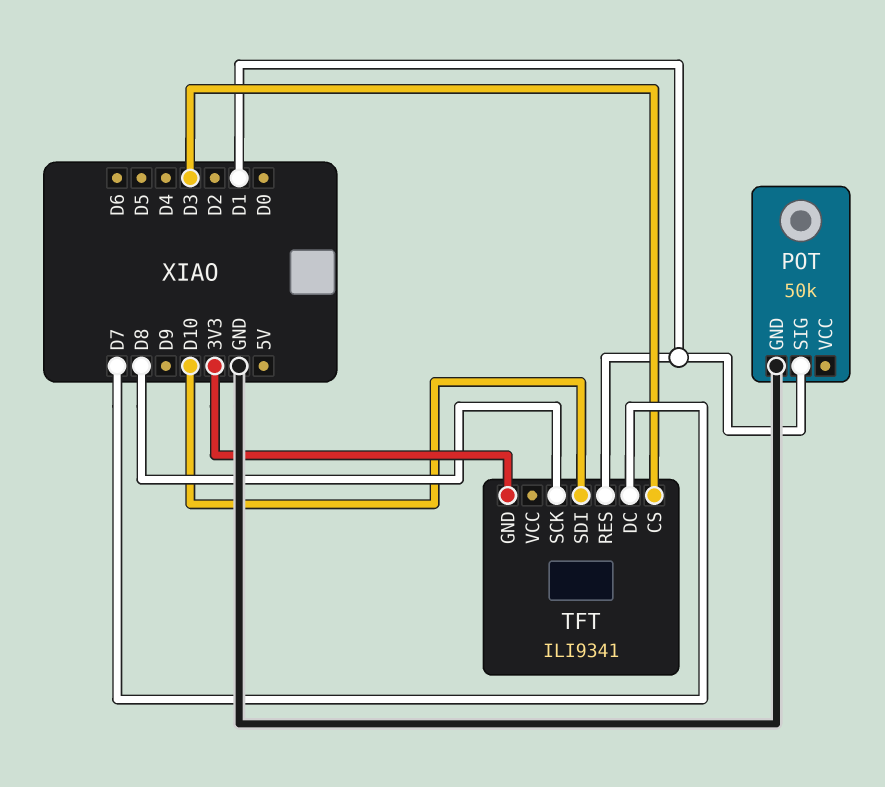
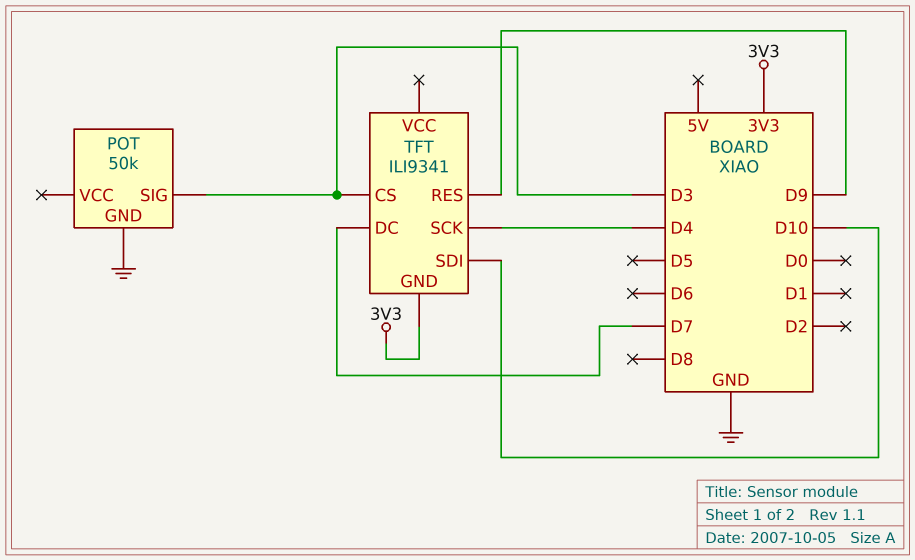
POT pin SIG: D1 -> D3
TFT pin RES: D1 -> D9
TFT pin SCK: D8 -> D4

